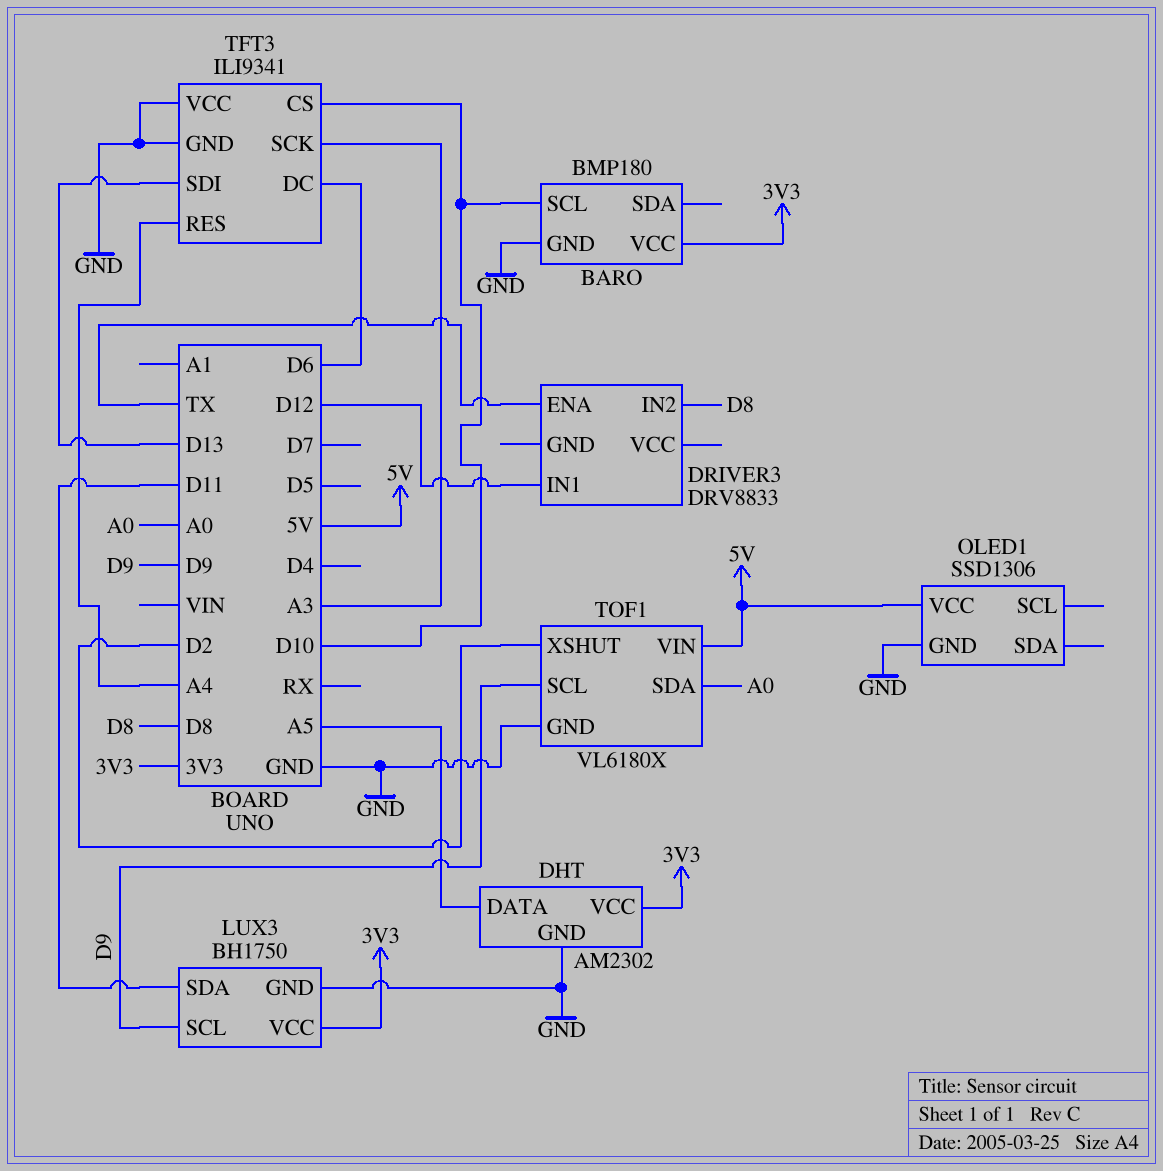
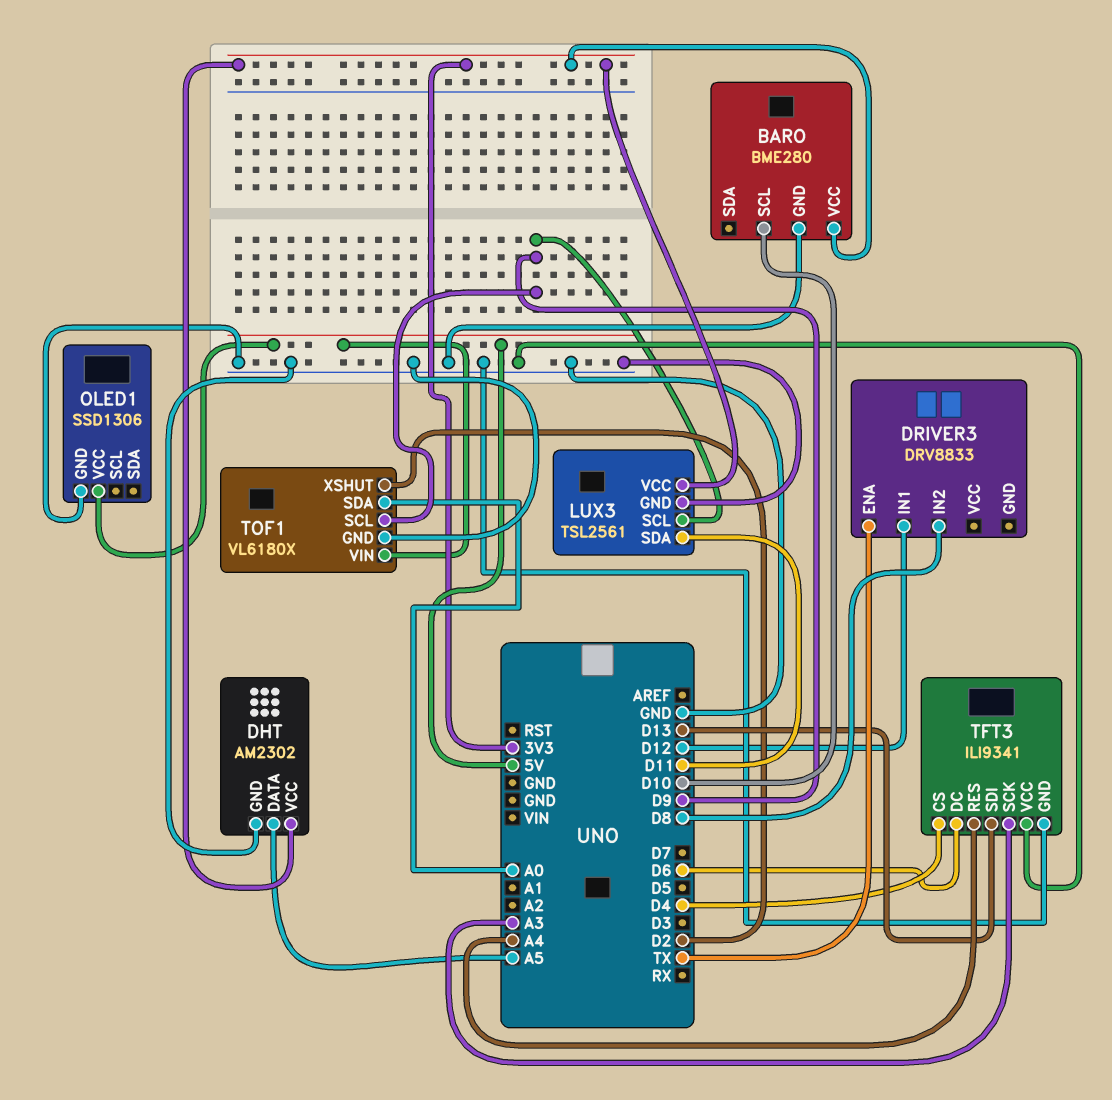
BARO: BMP180 -> BME280
LUX3: BH1750 -> TSL2561
TFT3 pin CS: D10 -> D4

